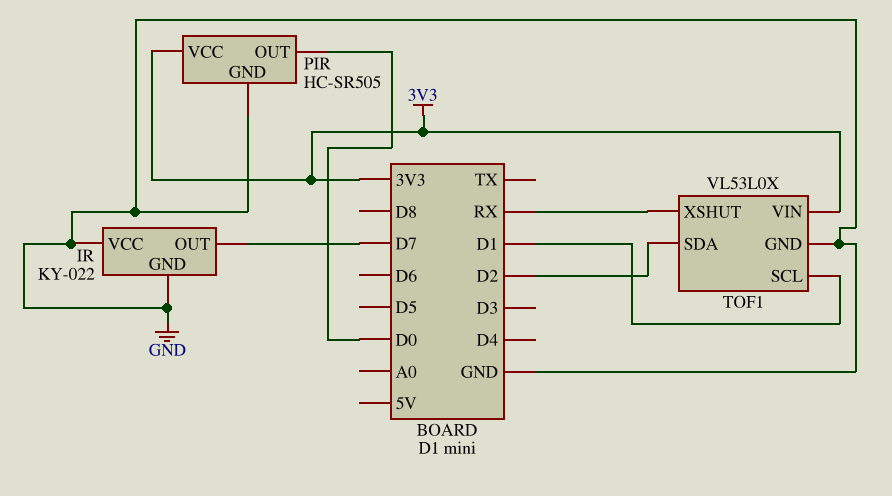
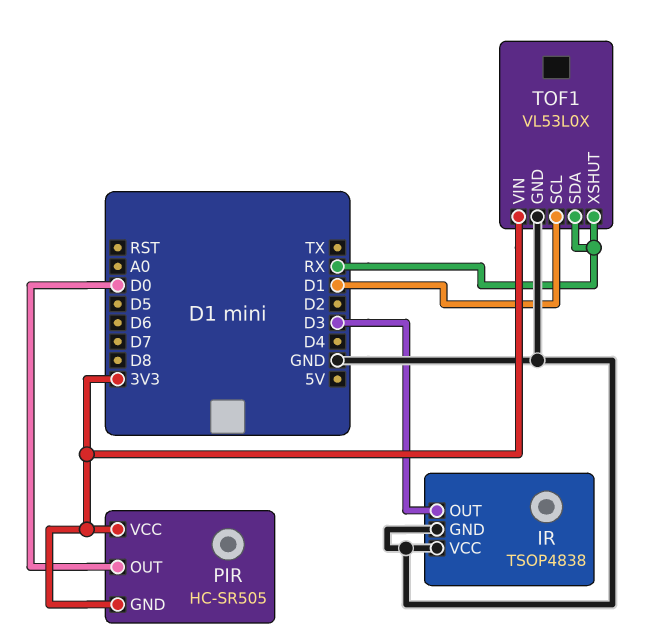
IR: KY-022 -> TSOP4838
IR pin OUT: D7 -> D3
PIR pin GND: GND -> 3V3
TOF1 pin SDA: D2 -> RX

